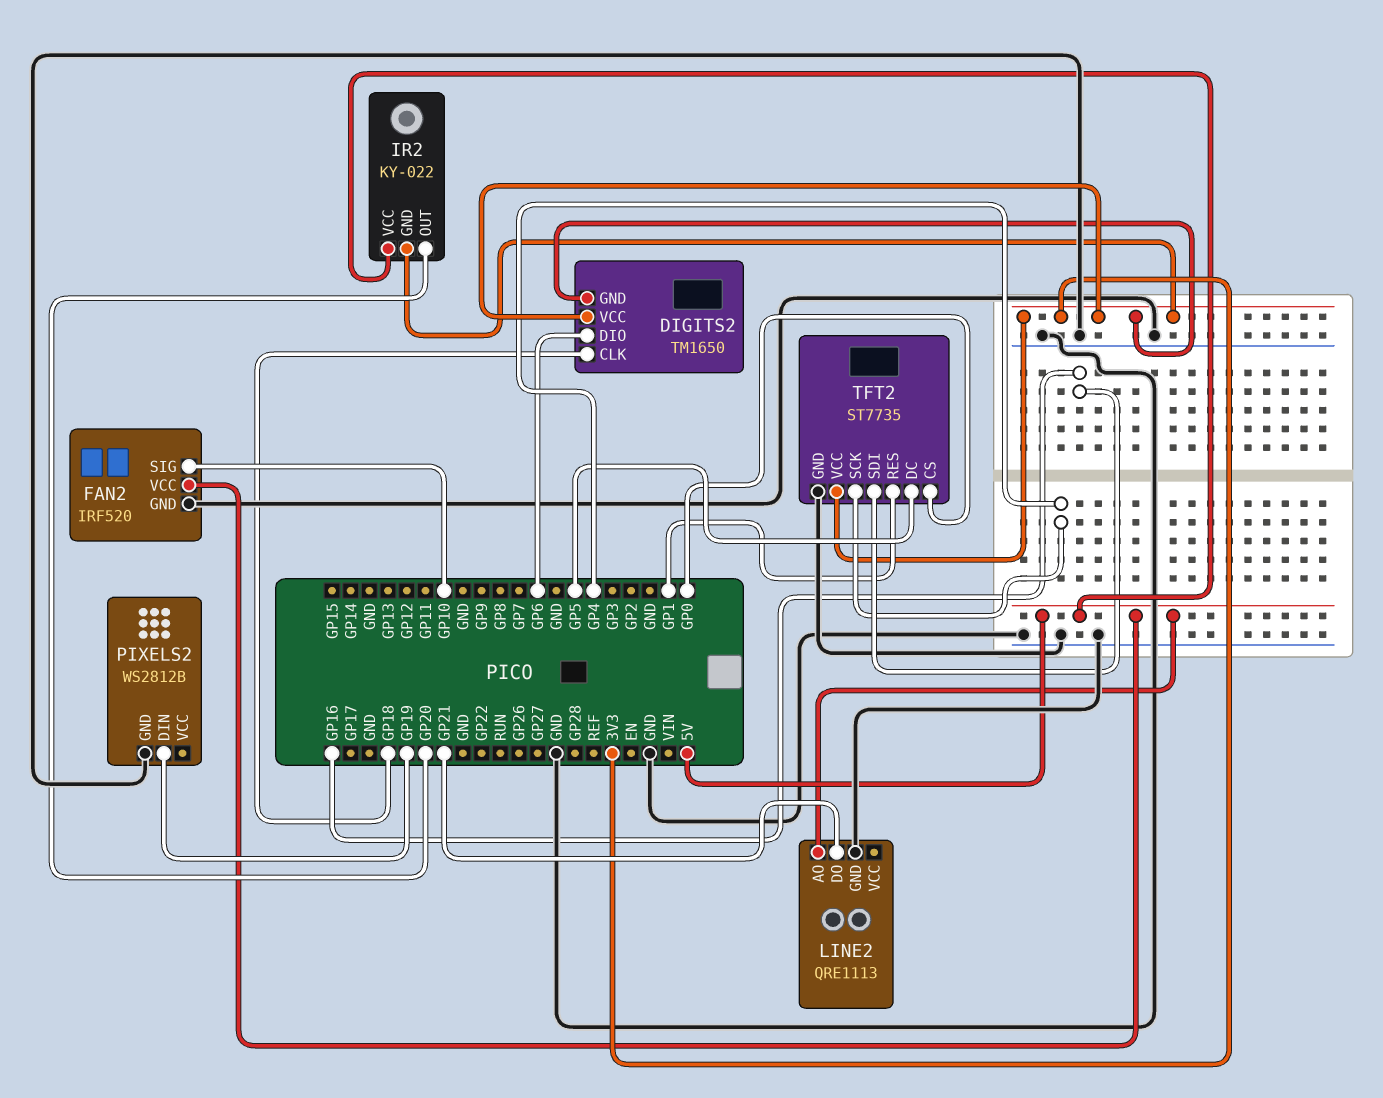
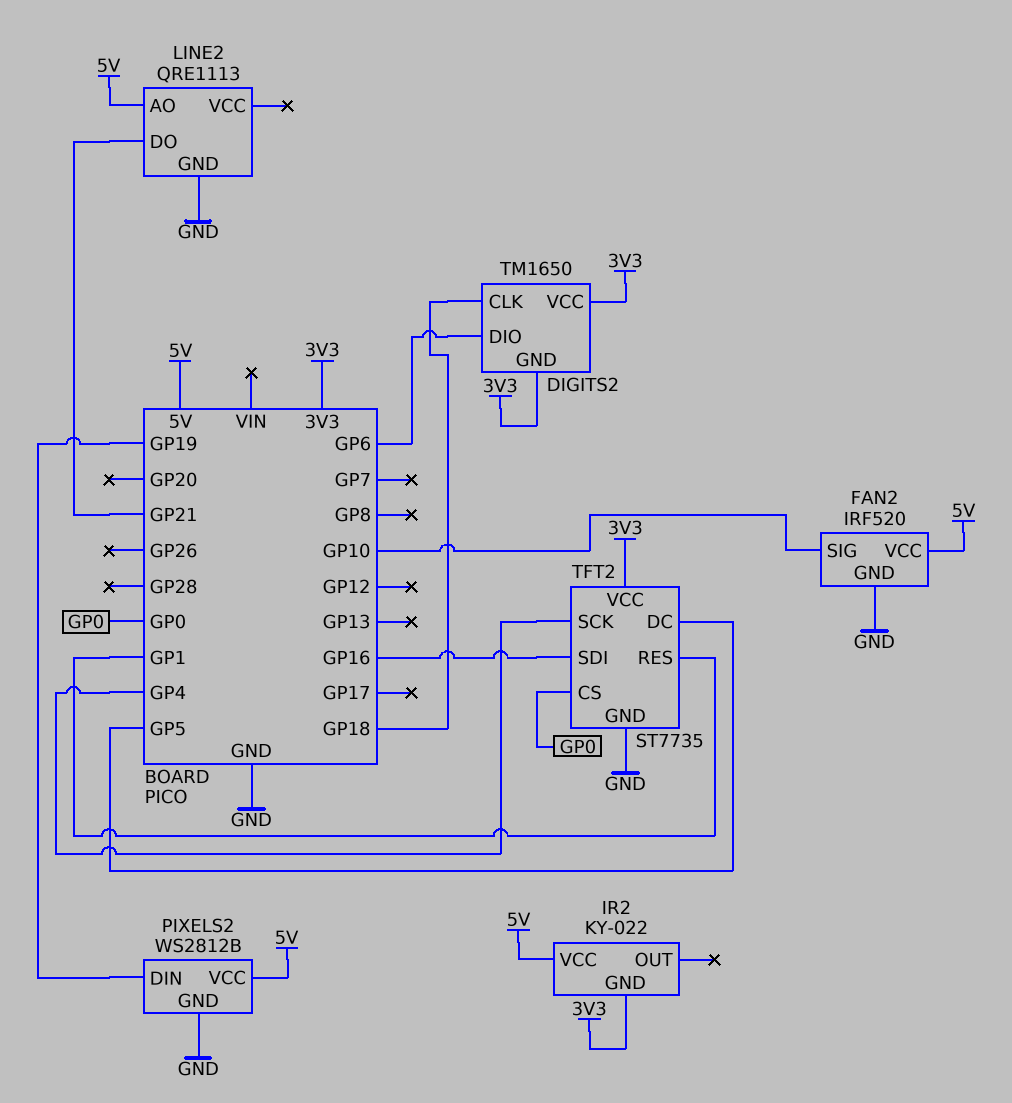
IR2 pin OUT: GP20 -> none
PIXELS2 pin VCC: none -> 5V

